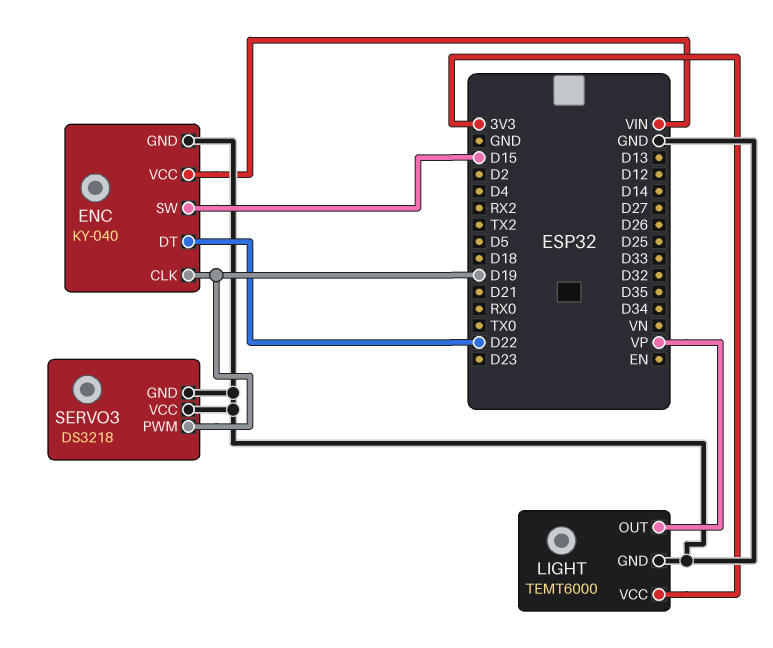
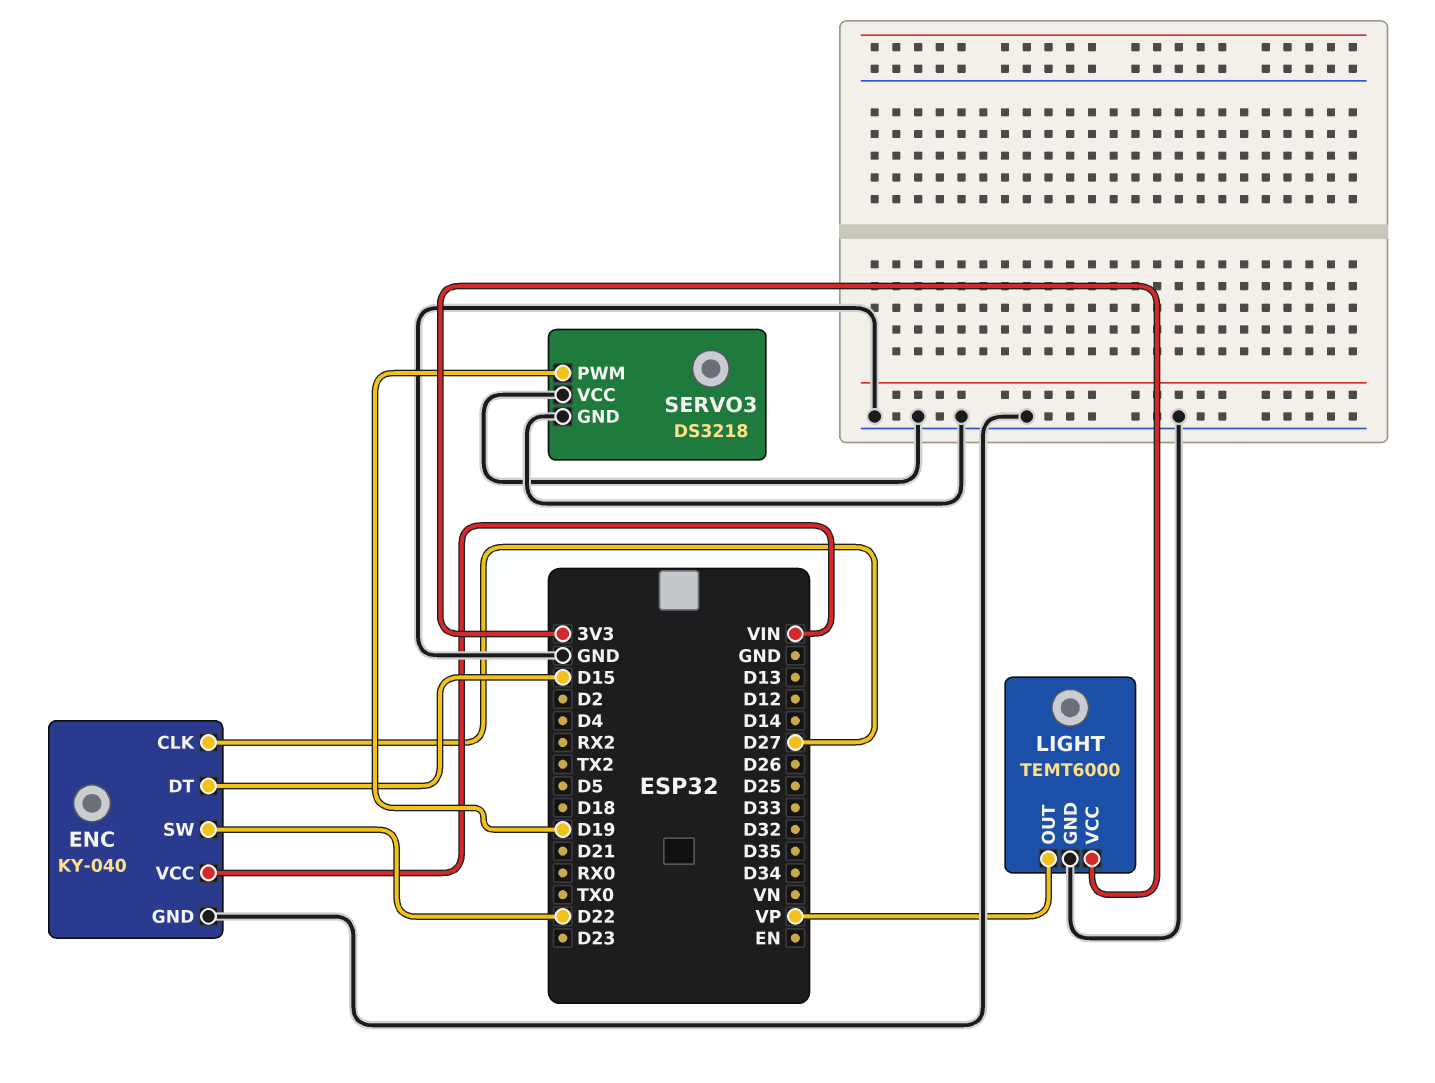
ENC pin CLK: D19 -> D27
ENC pin DT: D22 -> D15
ENC pin SW: D15 -> D22

